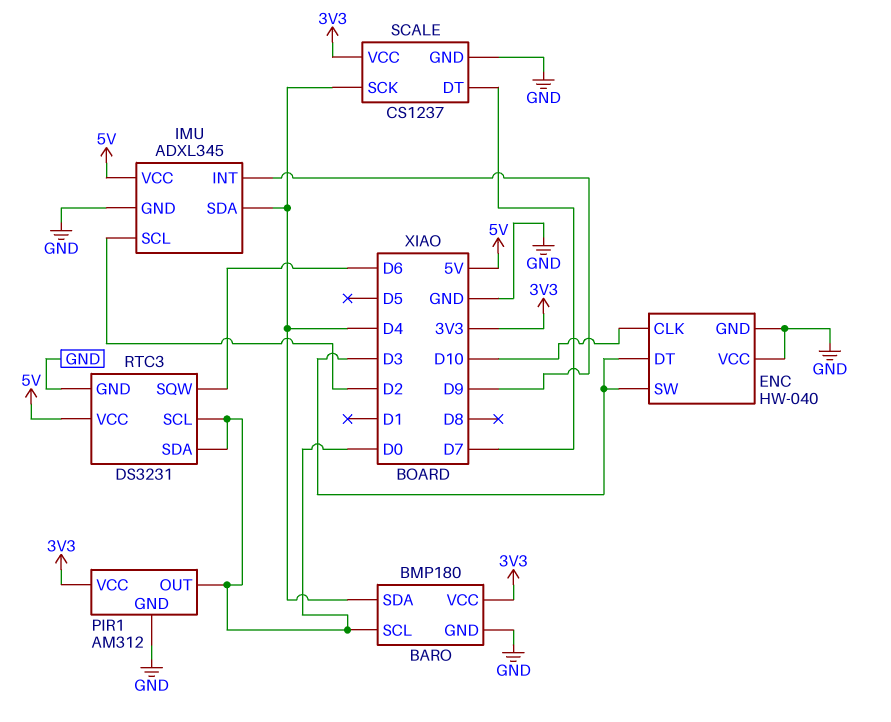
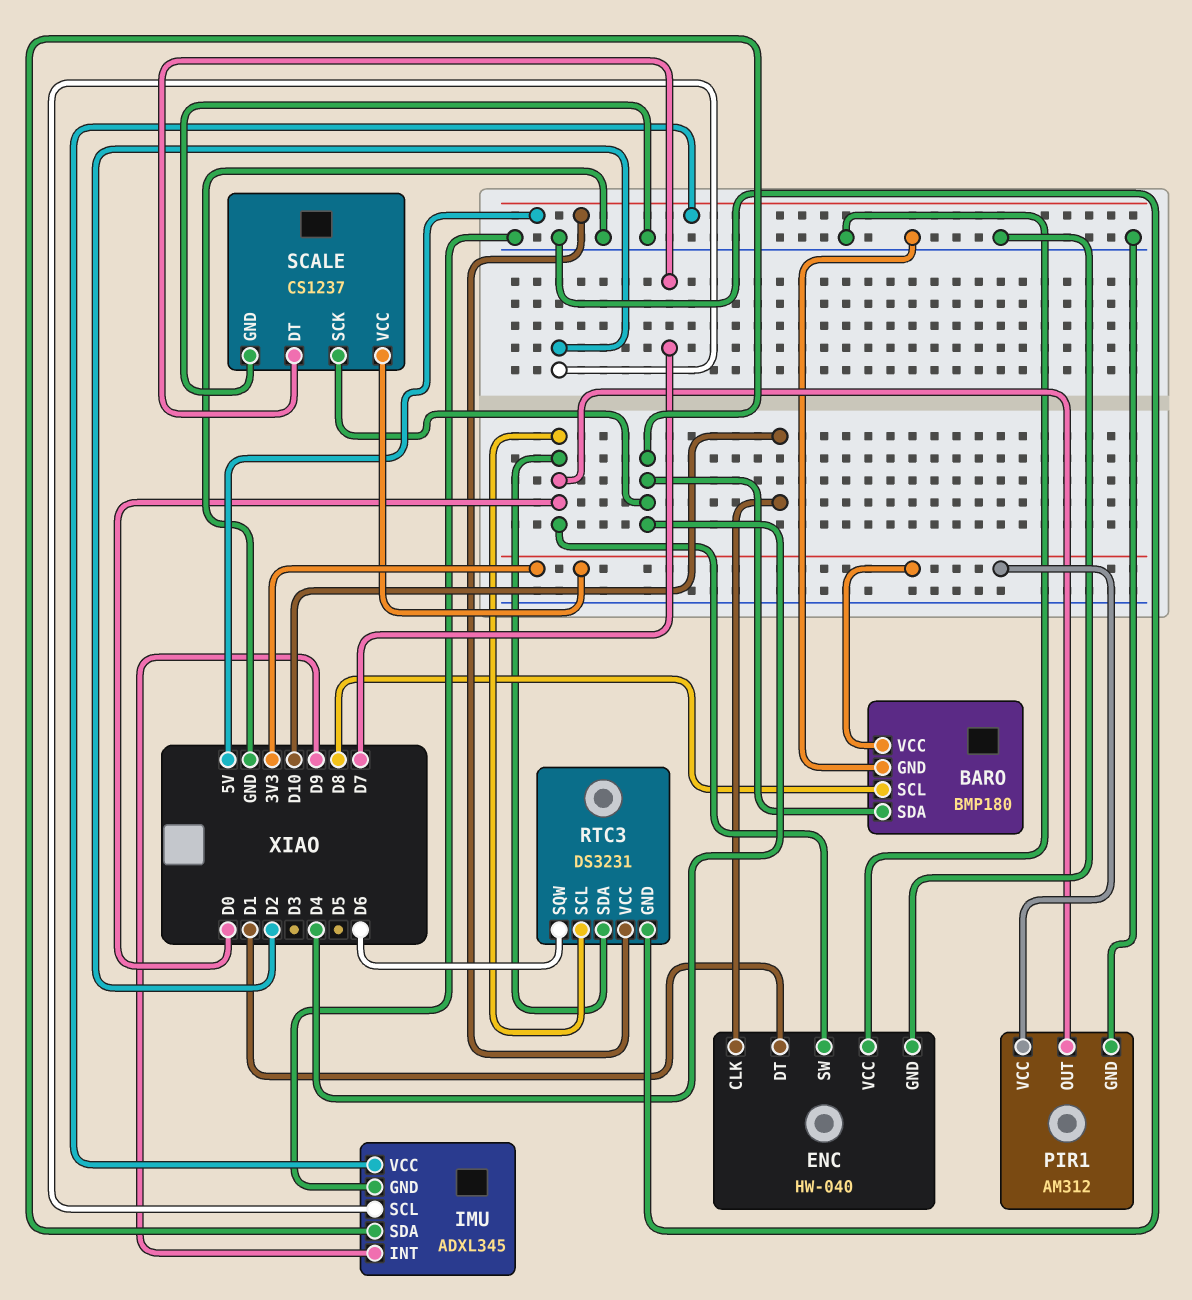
BARO pin SCL: D0 -> D8
ENC pin DT: D3 -> D1
ENC pin SW: D3 -> D0

